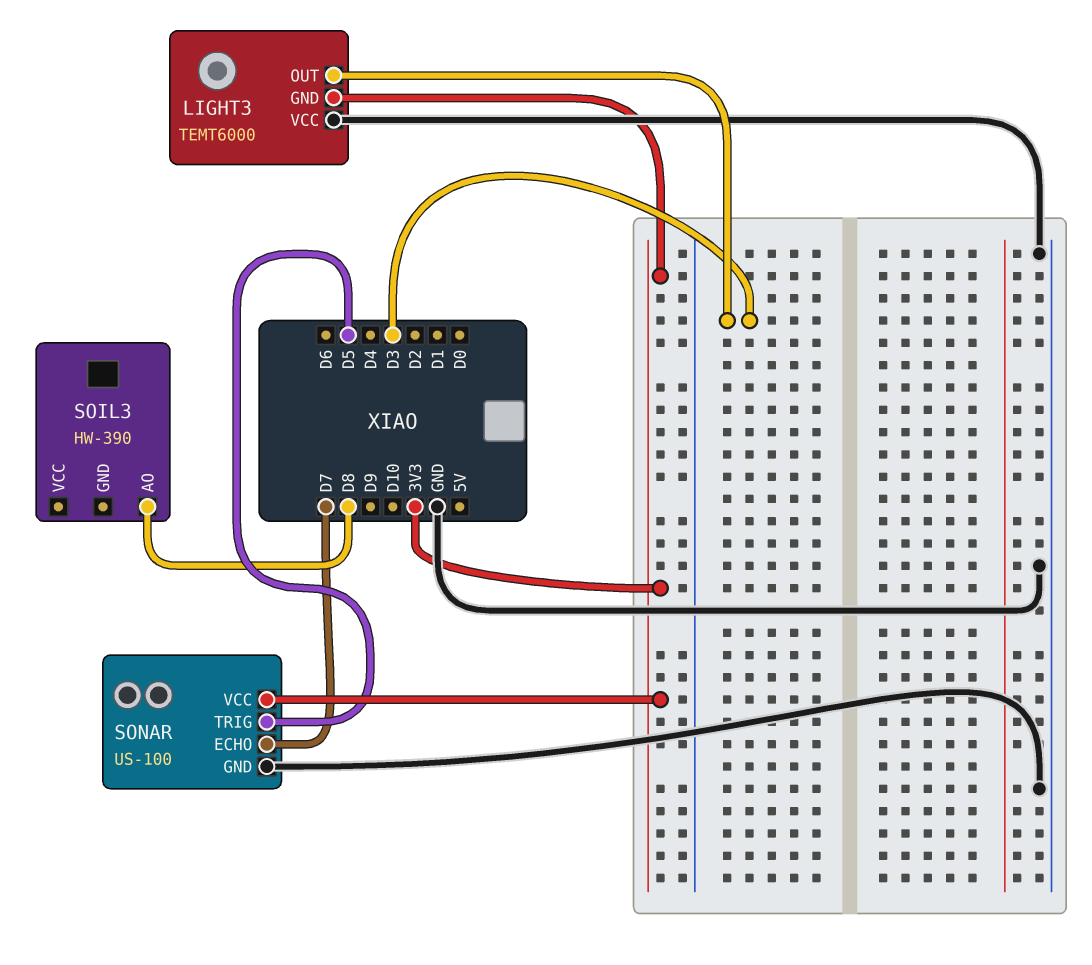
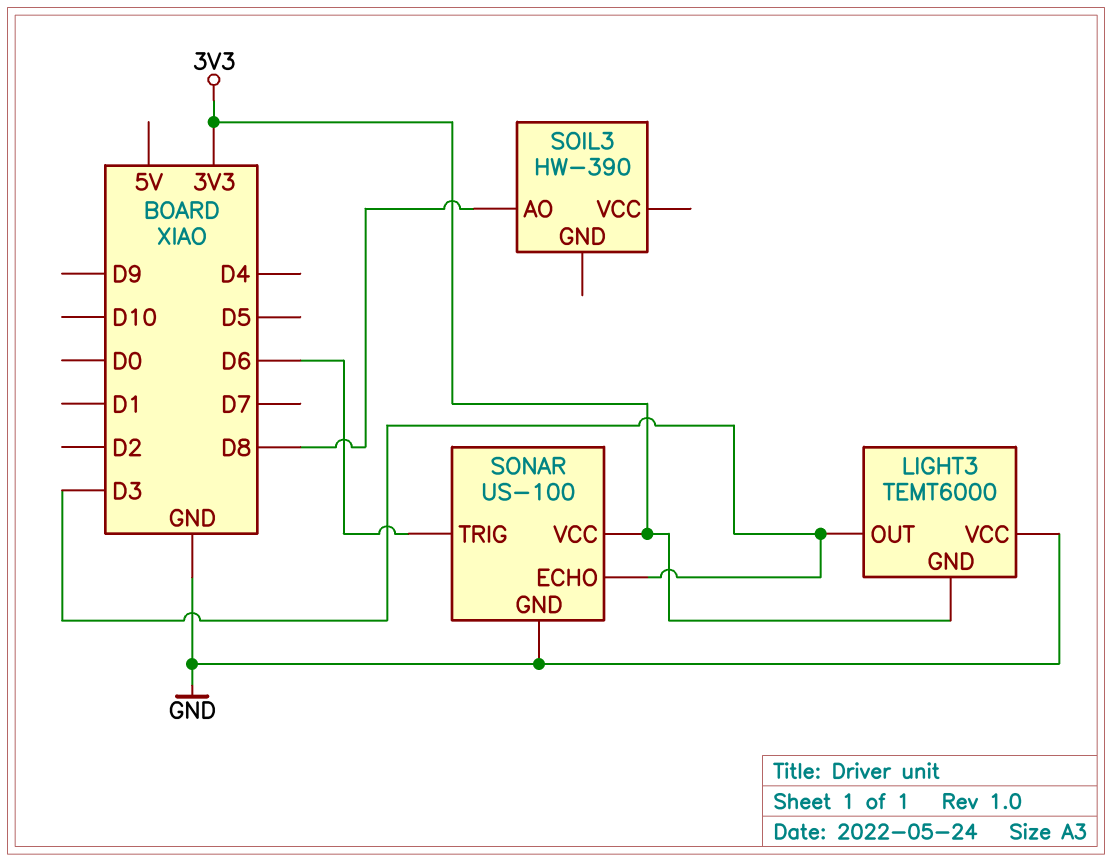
SONAR pin ECHO: D7 -> D3
SONAR pin TRIG: D5 -> D6

